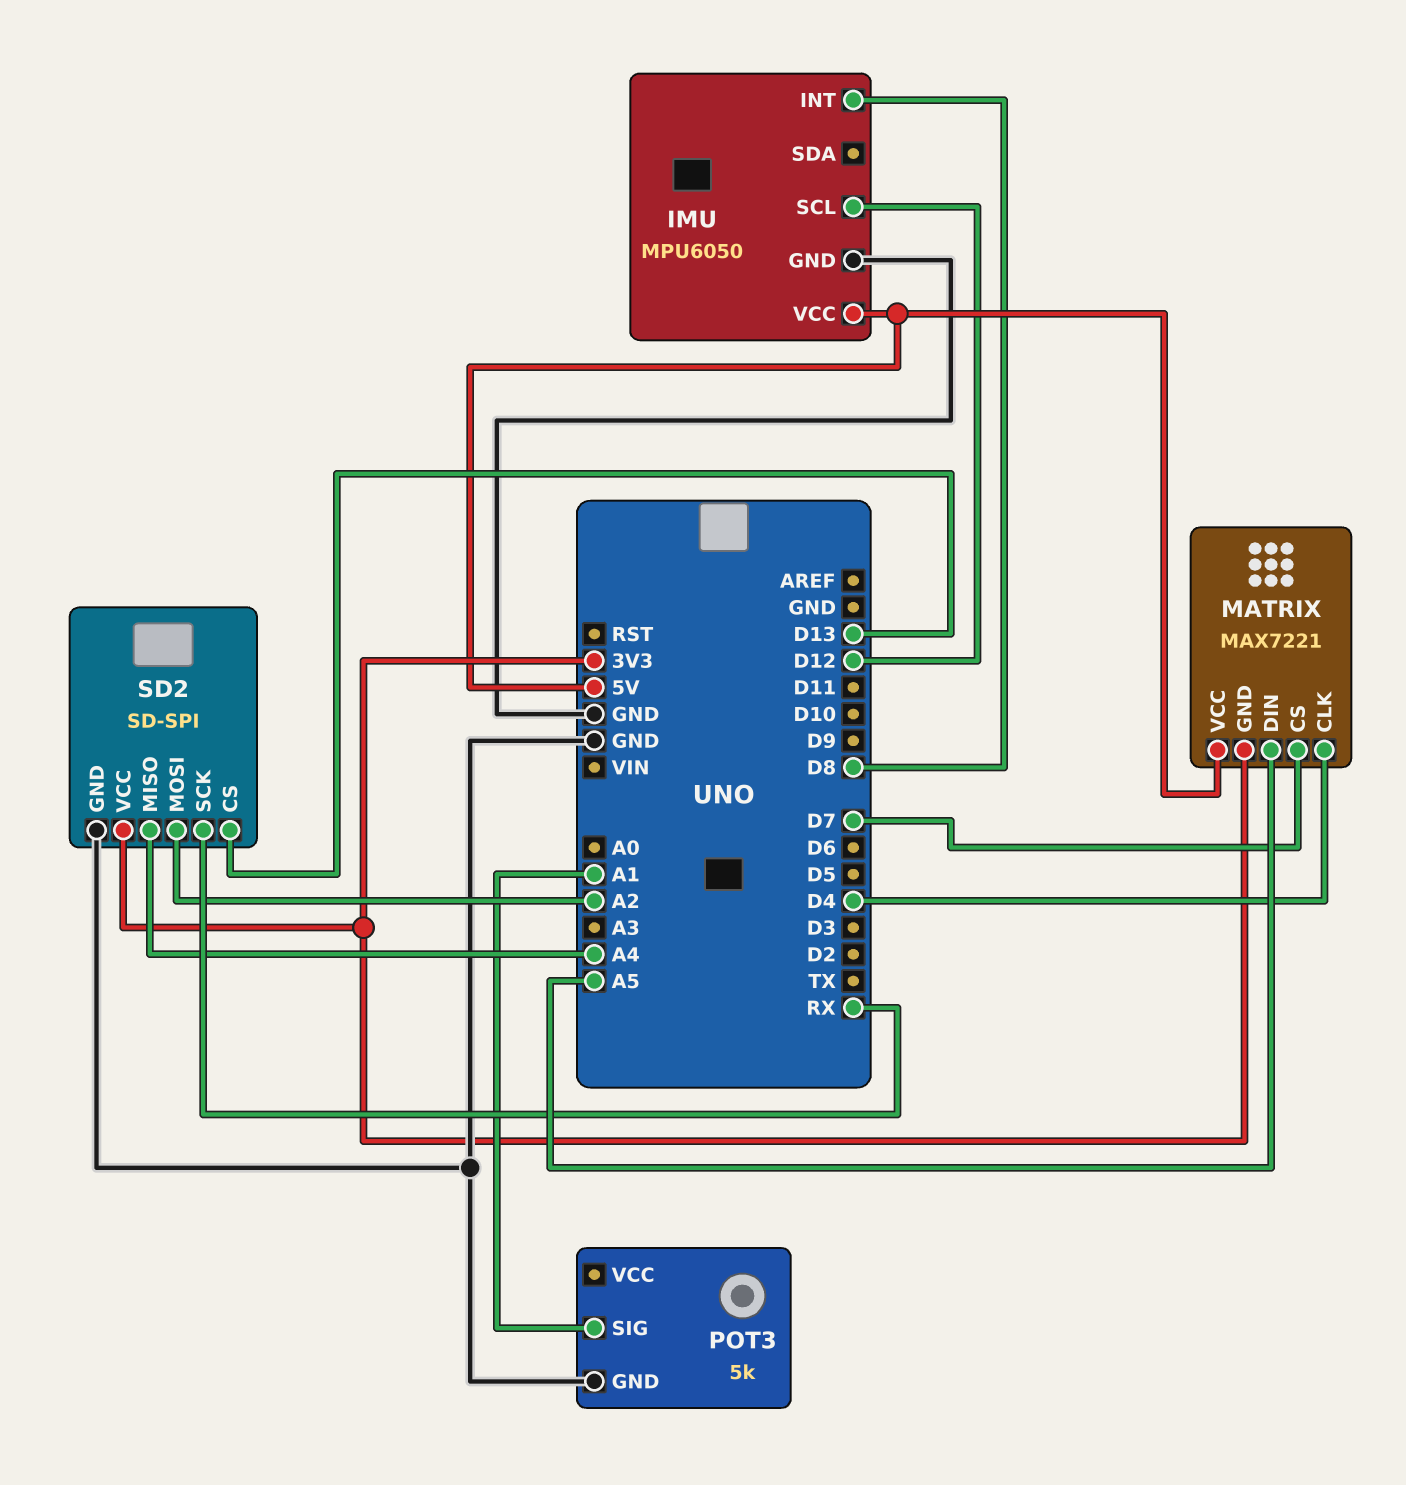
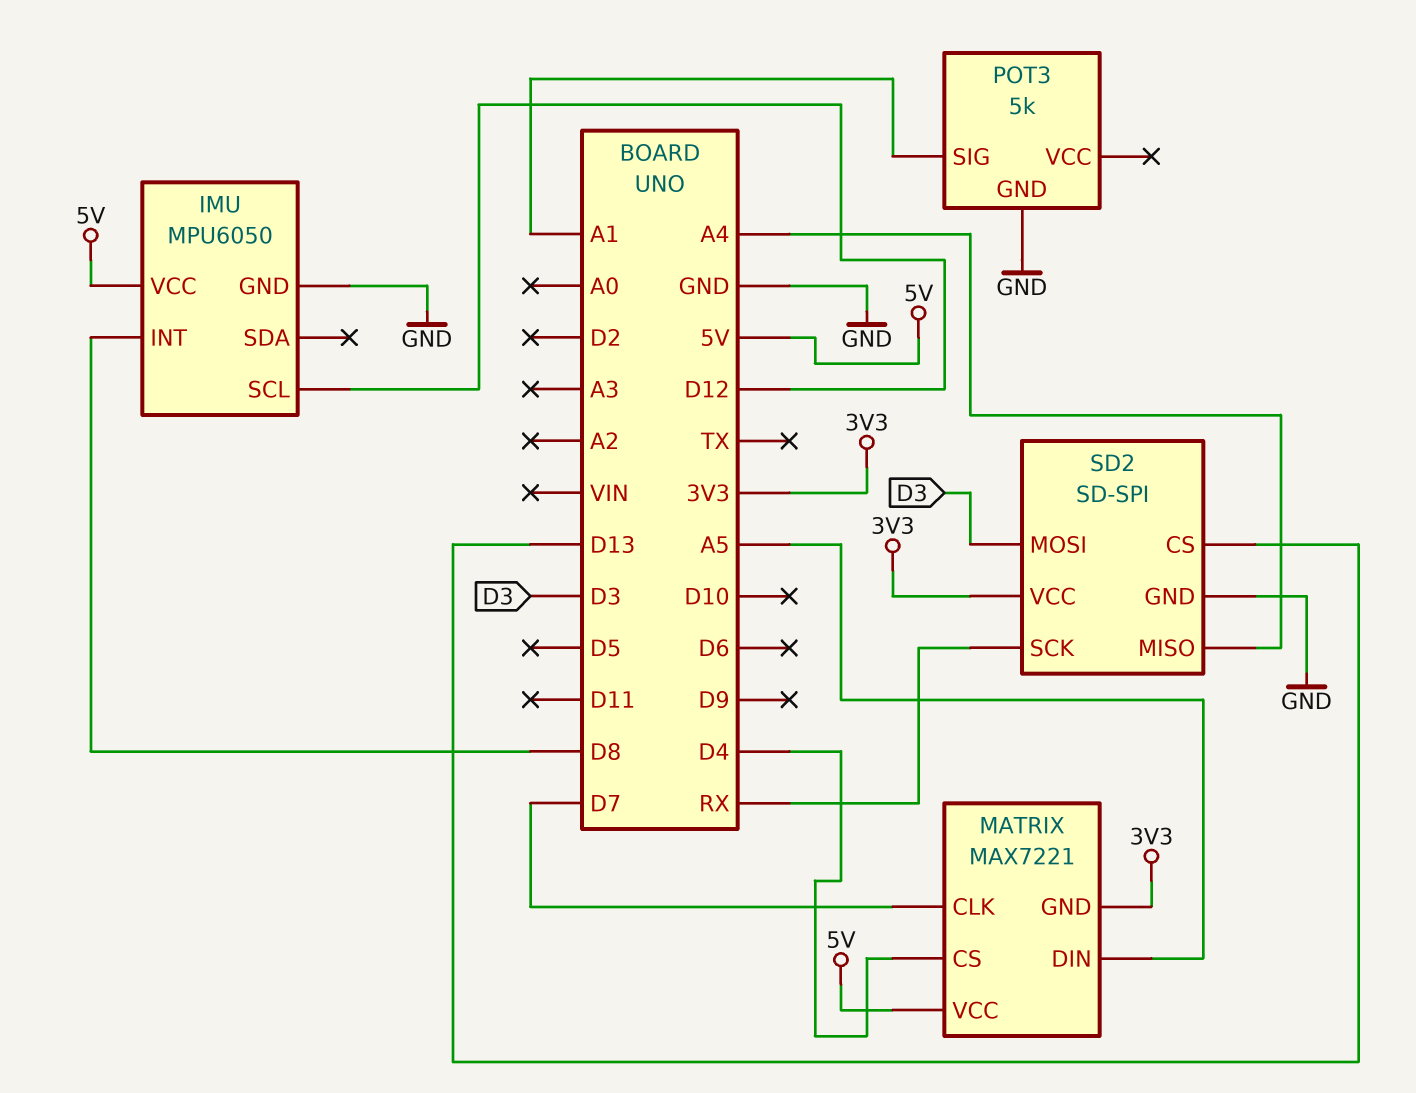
MATRIX pin CLK: D4 -> D7
MATRIX pin CS: D7 -> D4
SD2 pin MOSI: A2 -> D3

